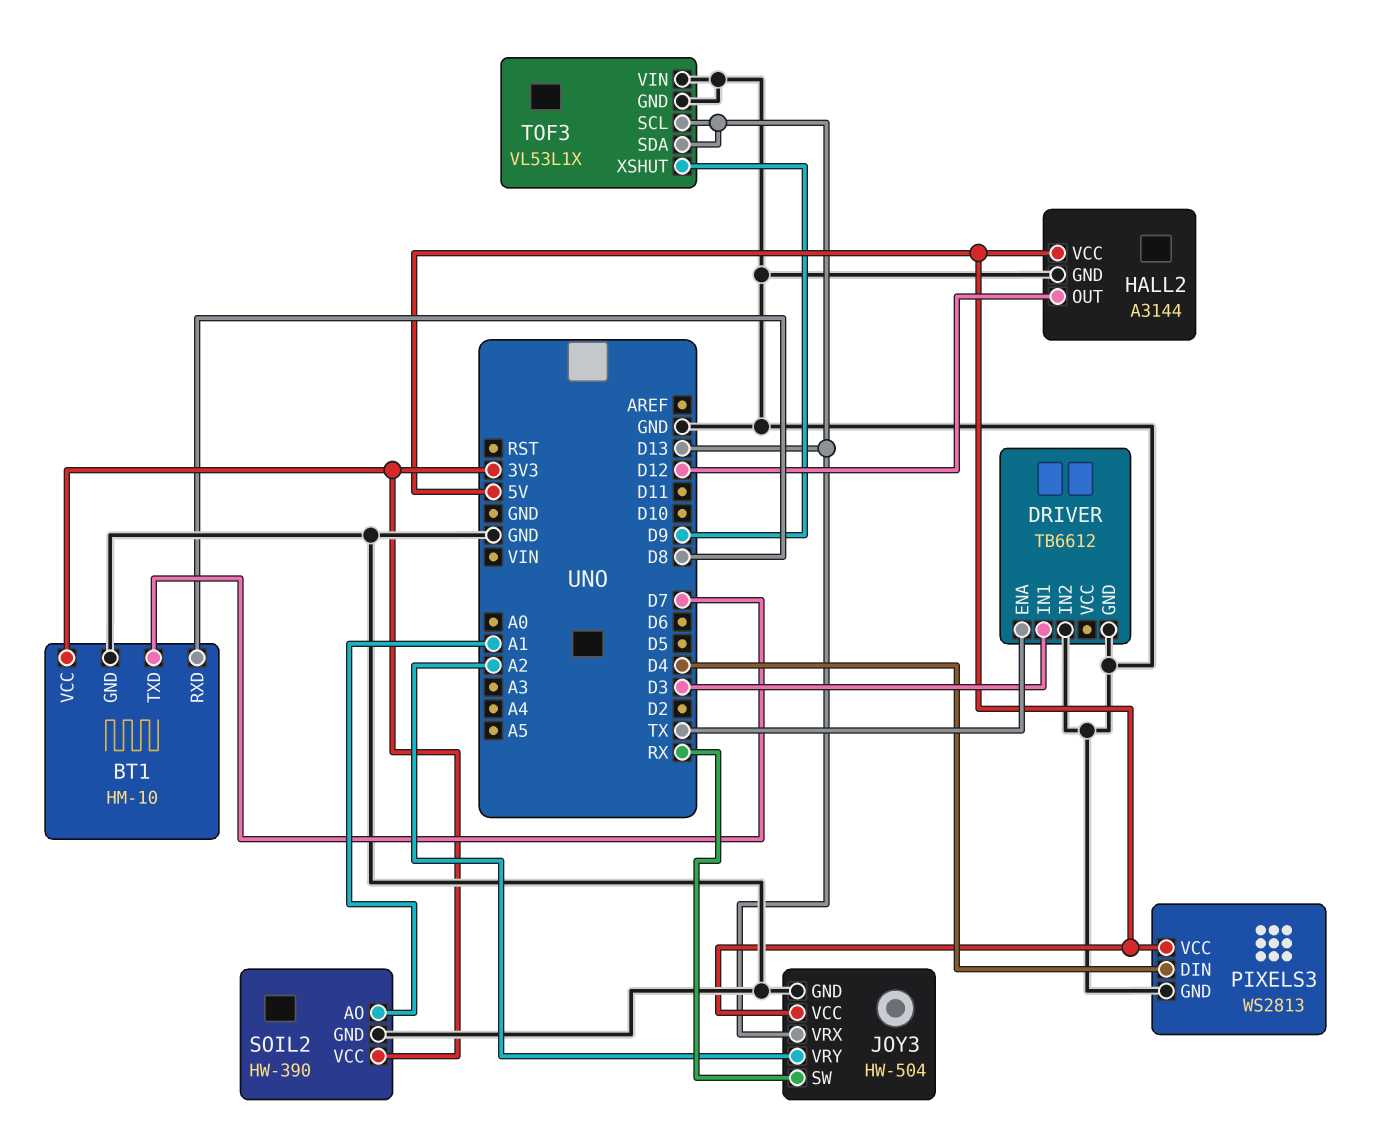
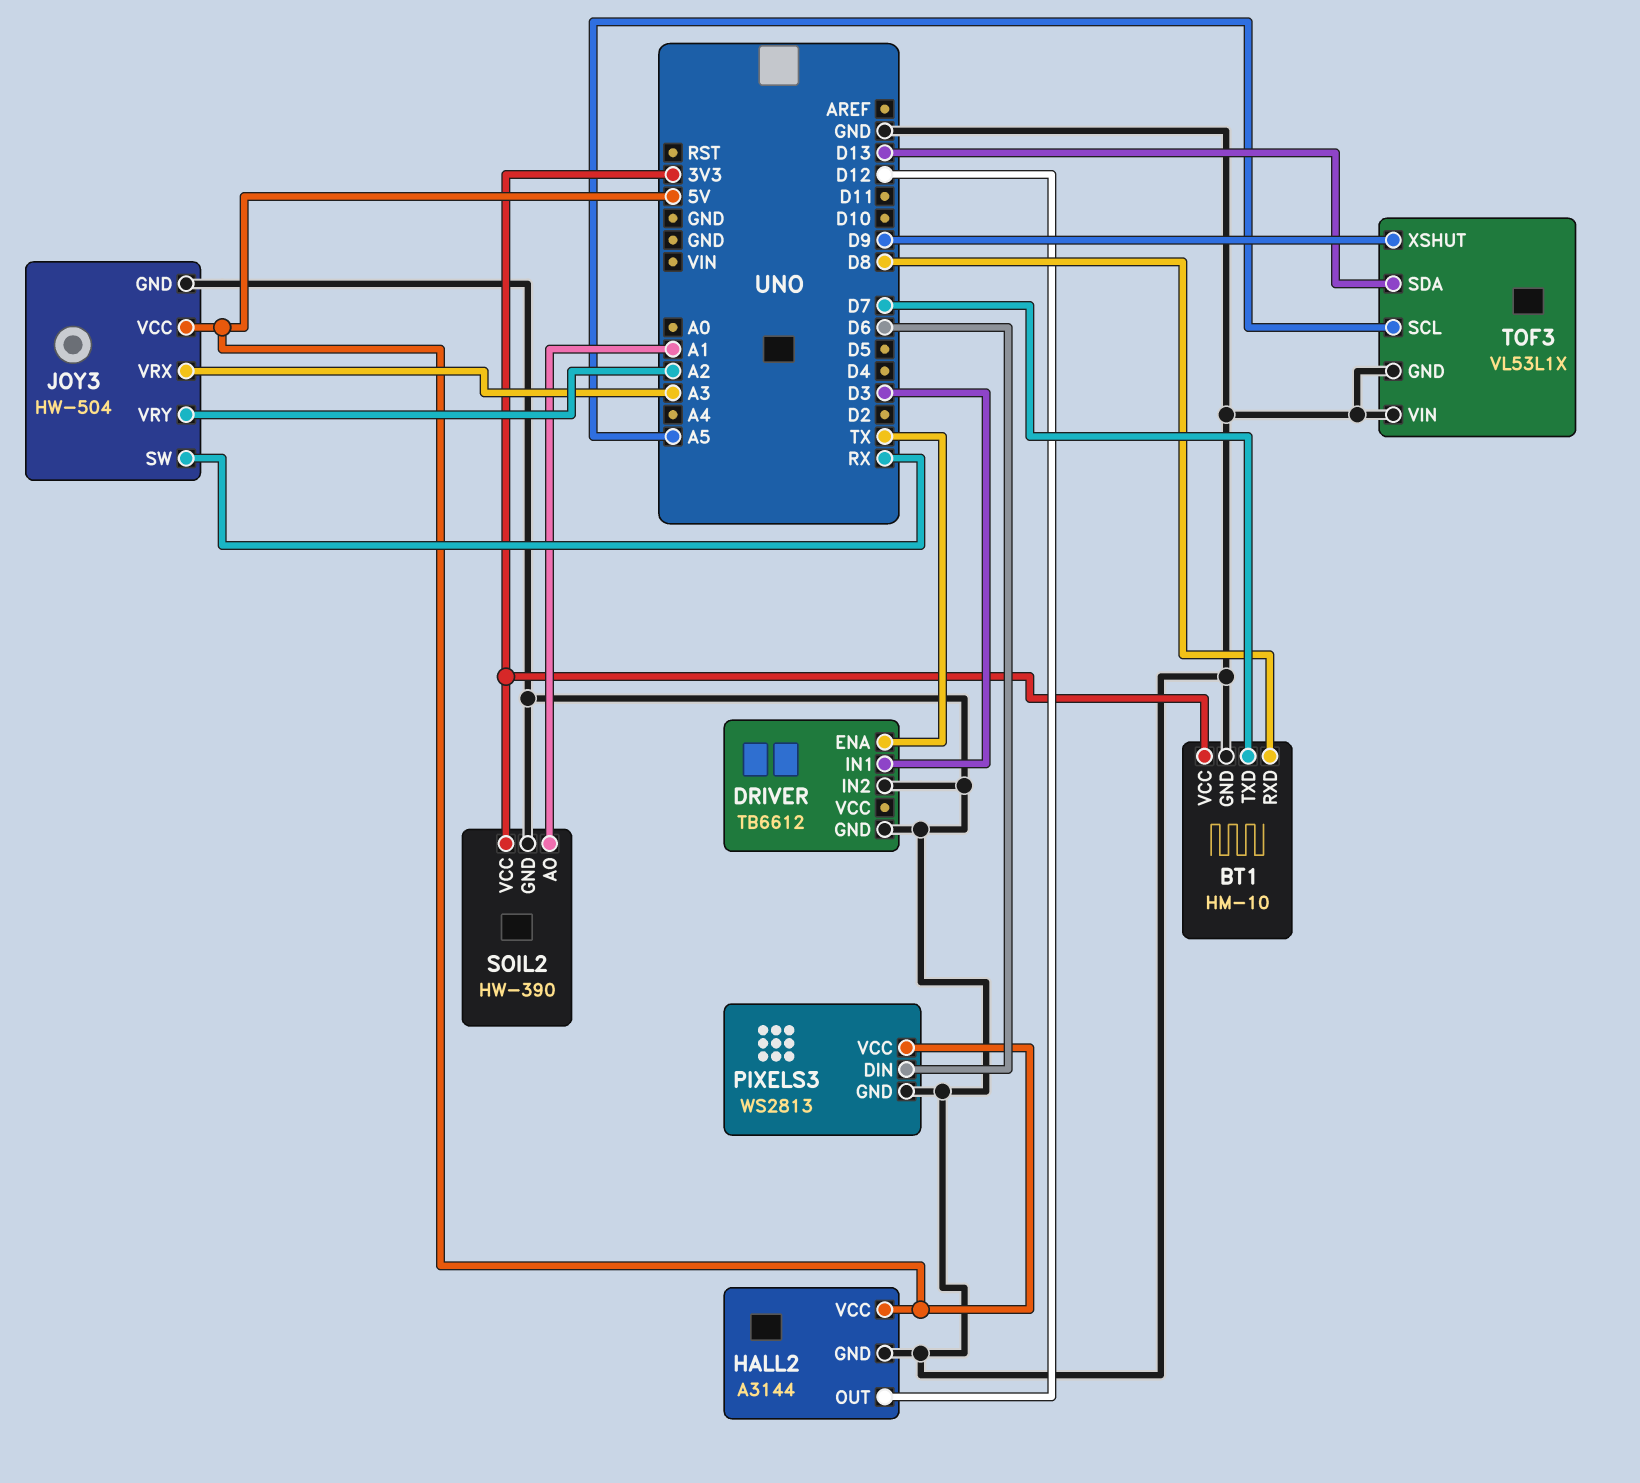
JOY3 pin VRX: D13 -> A3
PIXELS3 pin DIN: D4 -> D6
TOF3 pin SCL: D13 -> A5

